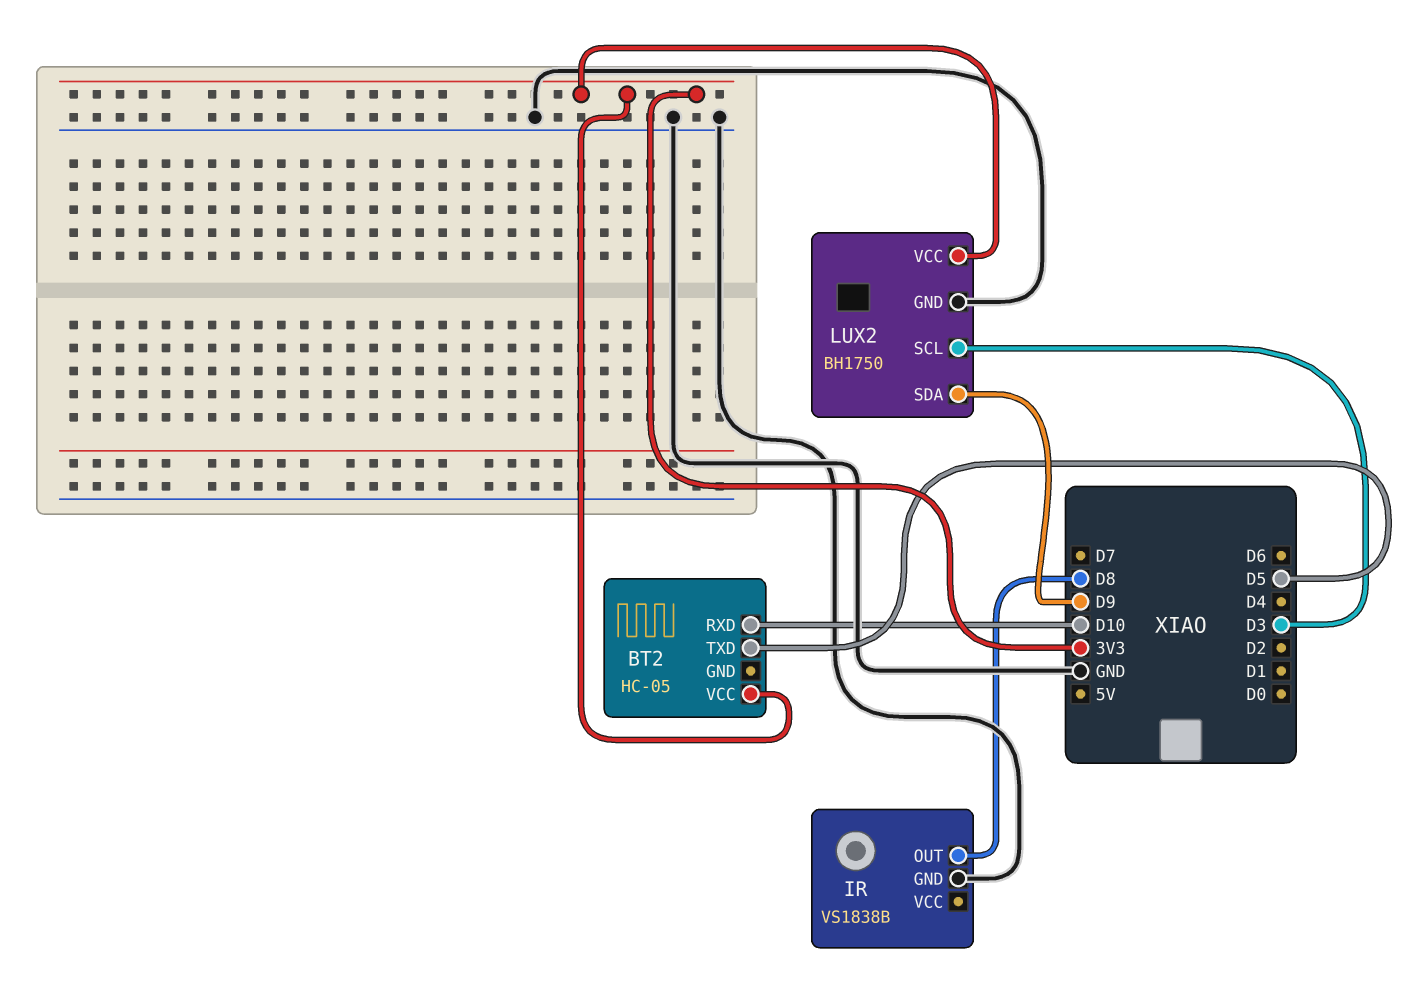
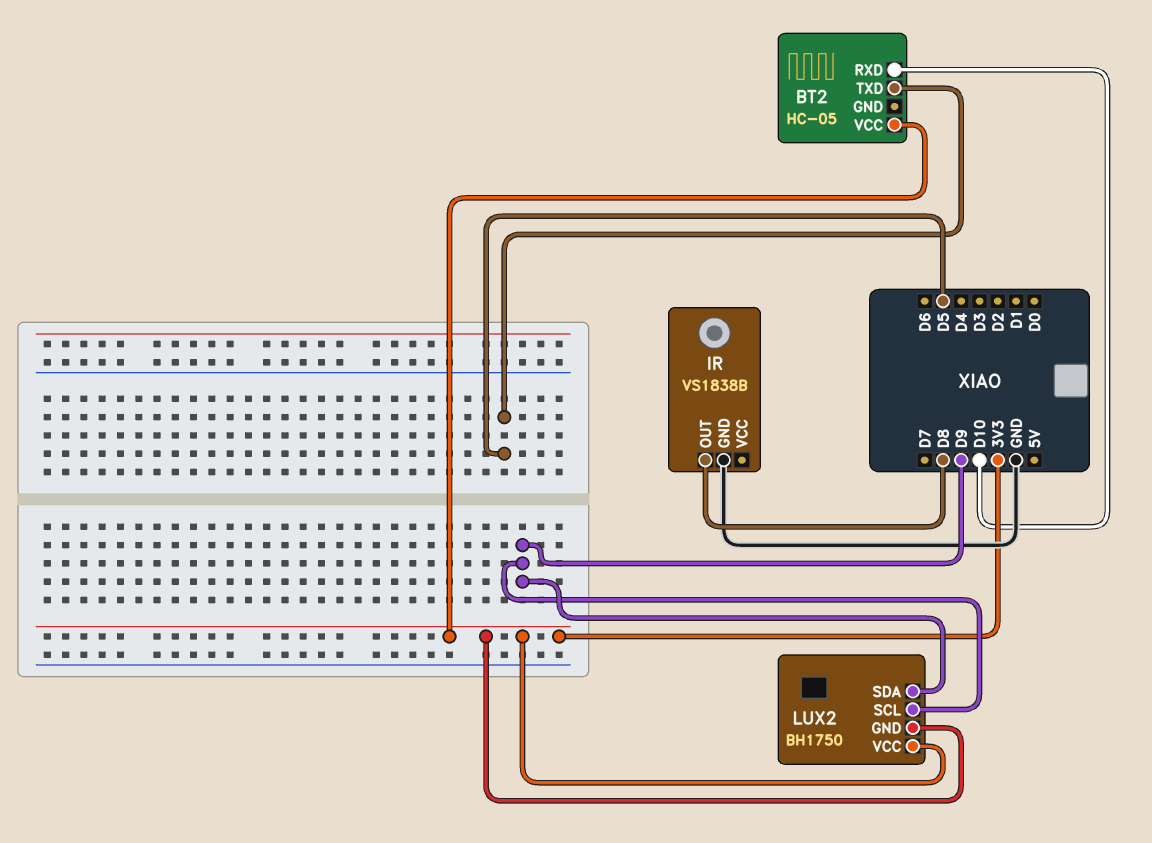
LUX2 pin GND: GND -> 3V3
LUX2 pin SCL: D3 -> D9

